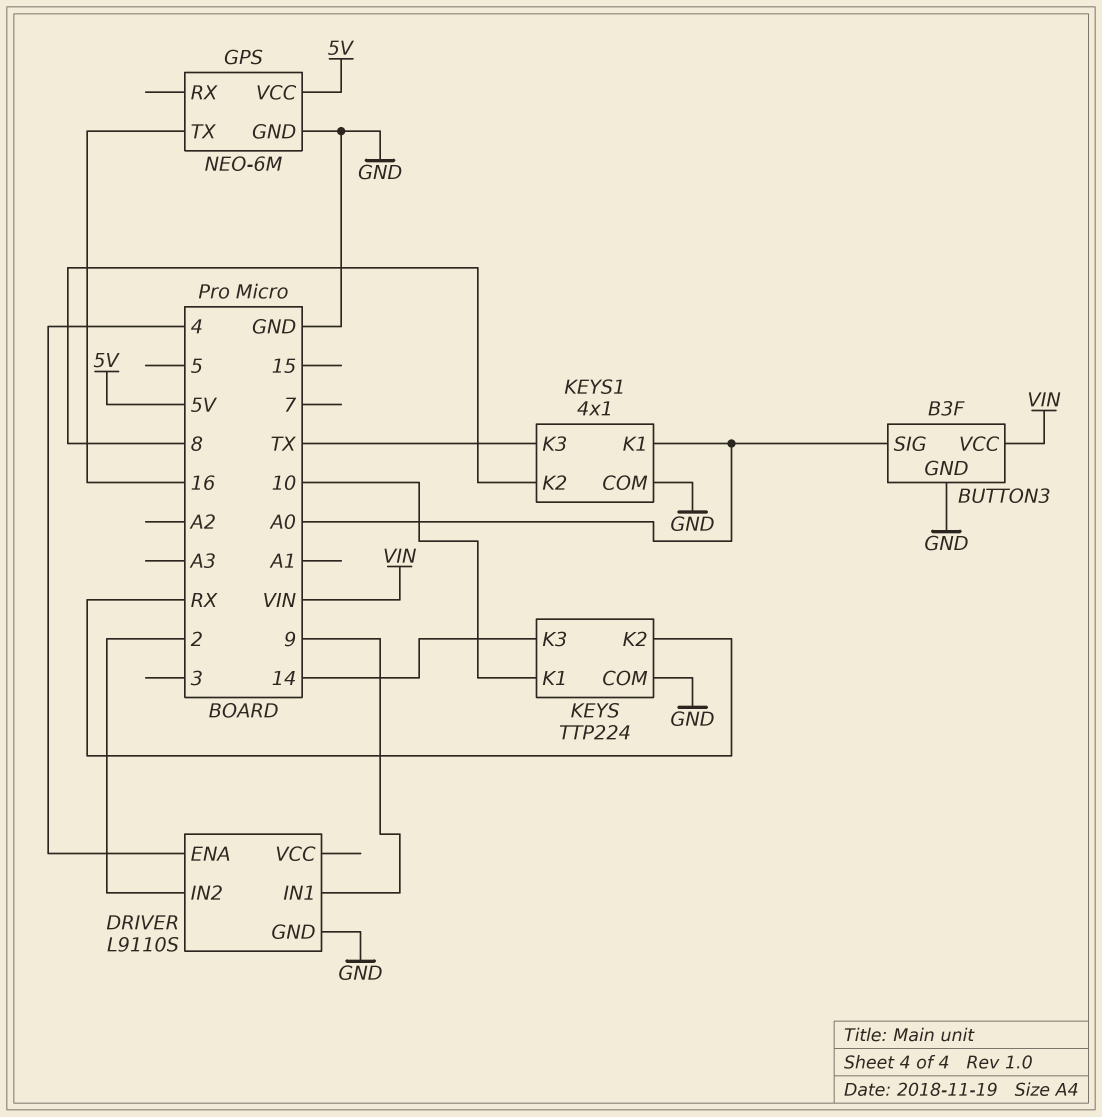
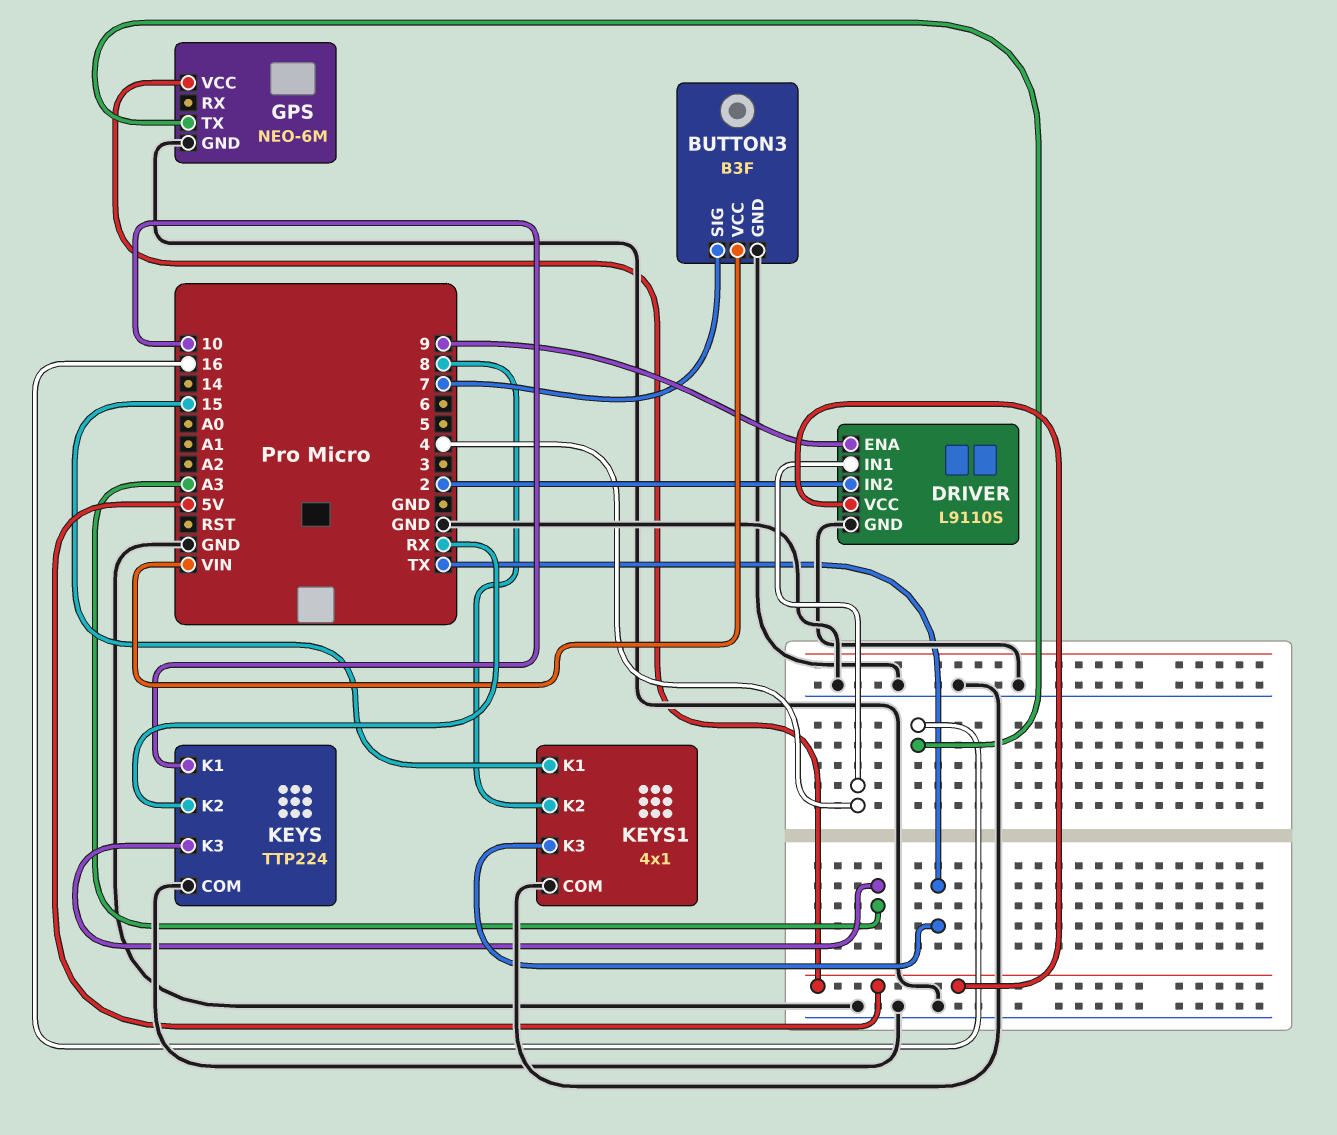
BUTTON3 pin SIG: A0 -> 7
DRIVER pin ENA: 4 -> 9
DRIVER pin IN1: 9 -> 4
DRIVER pin VCC: none -> 5V
KEYS pin K3: 14 -> A3
KEYS1 pin K1: A0 -> 15

